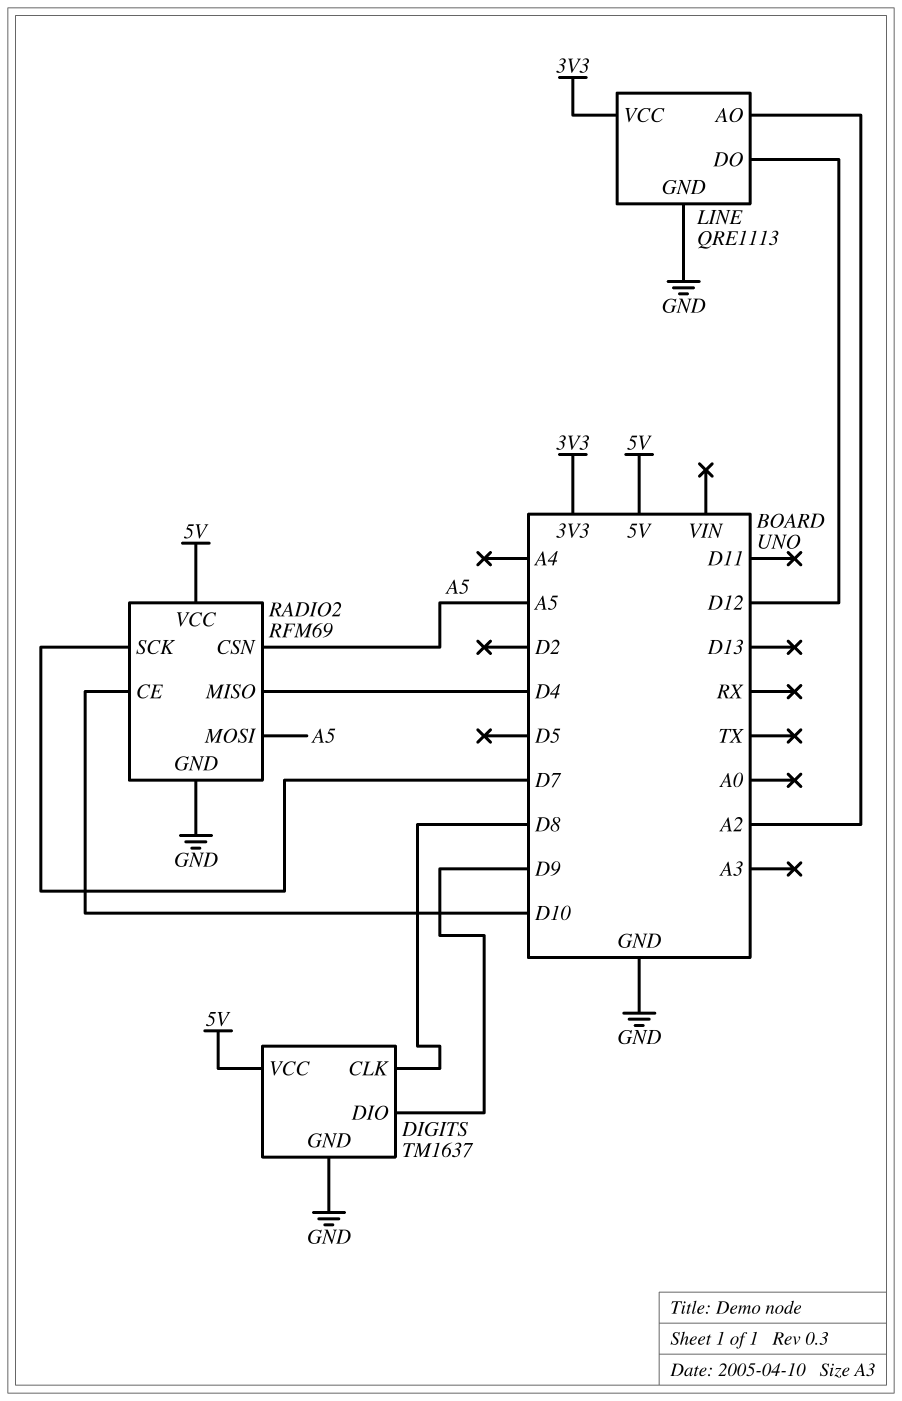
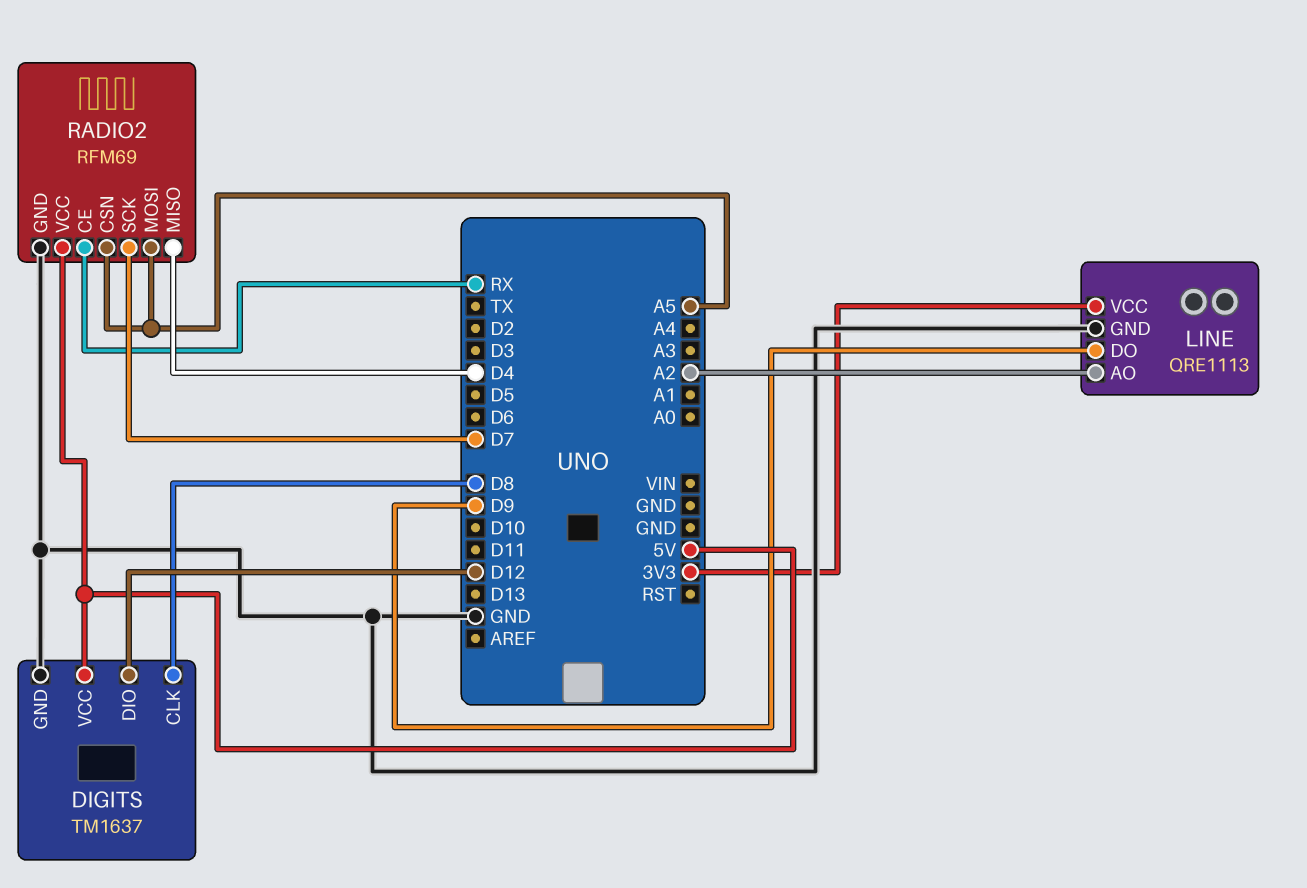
DIGITS pin DIO: D9 -> D12
LINE pin DO: D12 -> D9
RADIO2 pin CE: D10 -> RX

